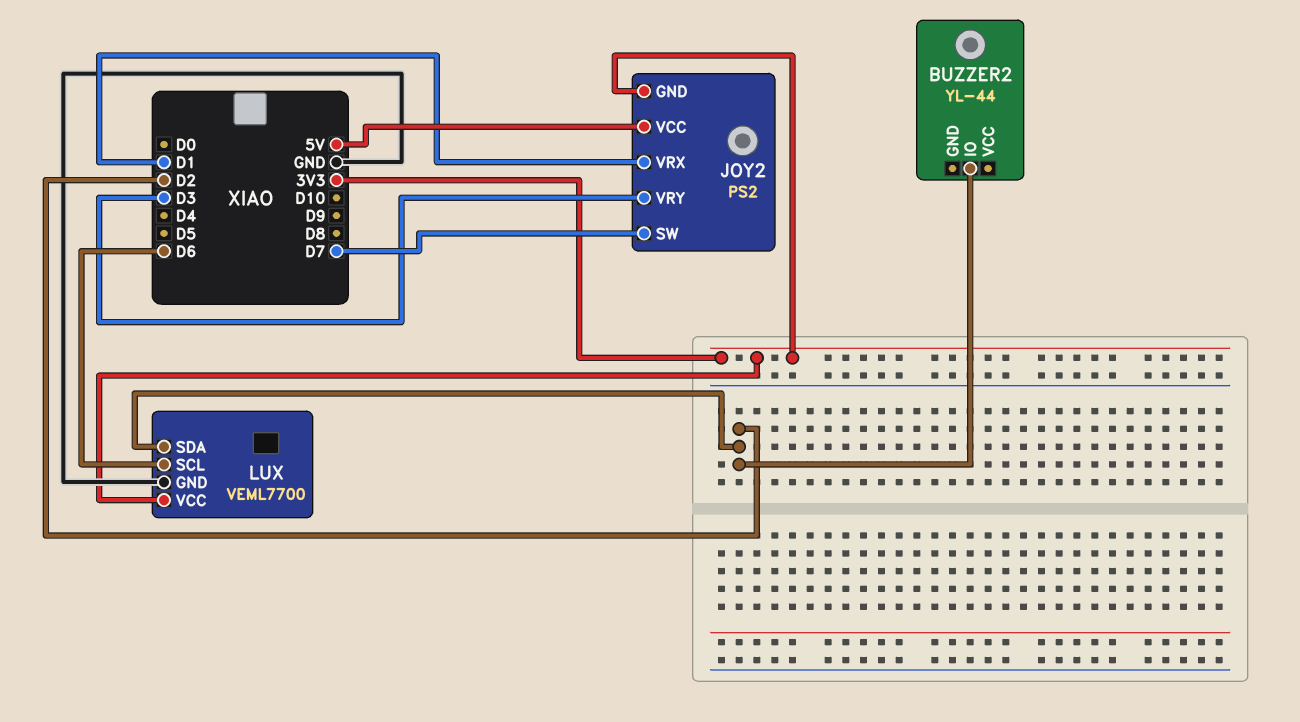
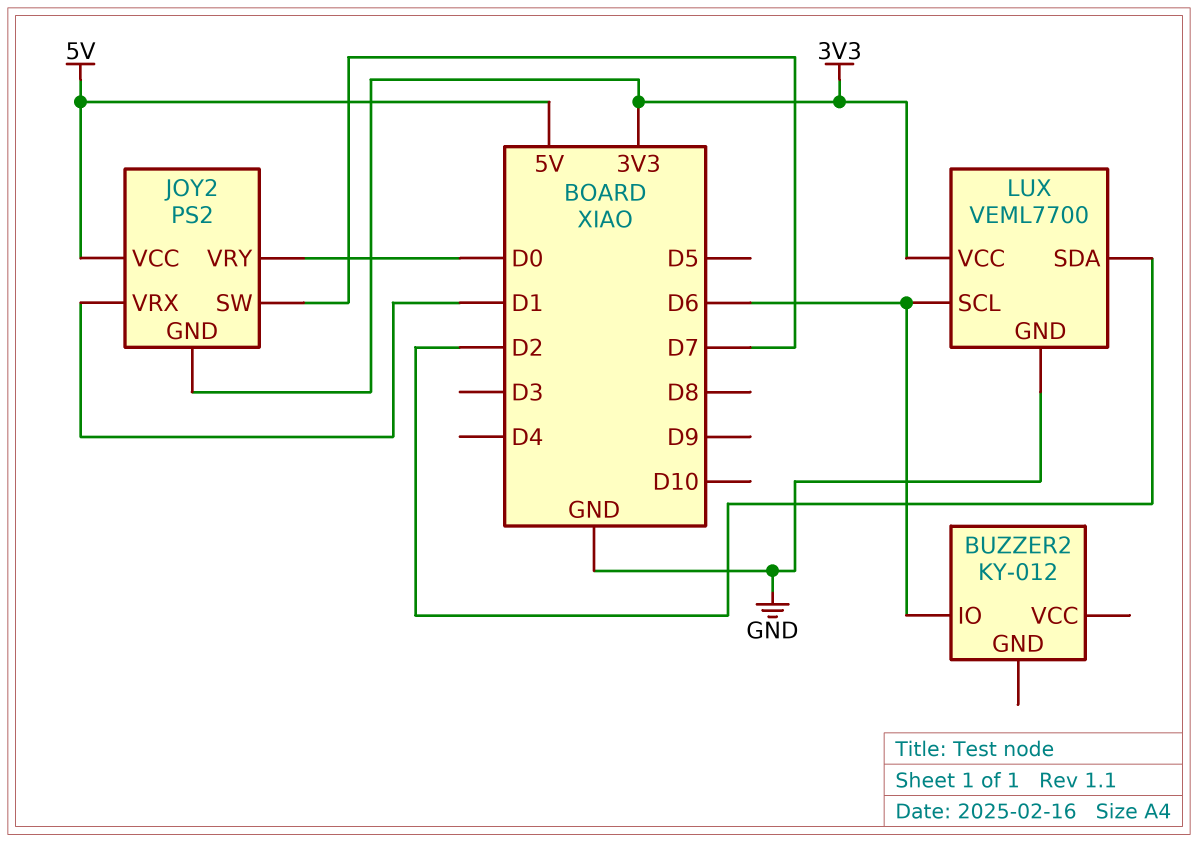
BUZZER2: YL-44 -> KY-012
BUZZER2 pin IO: D2 -> D6
JOY2 pin VRY: D3 -> D0

